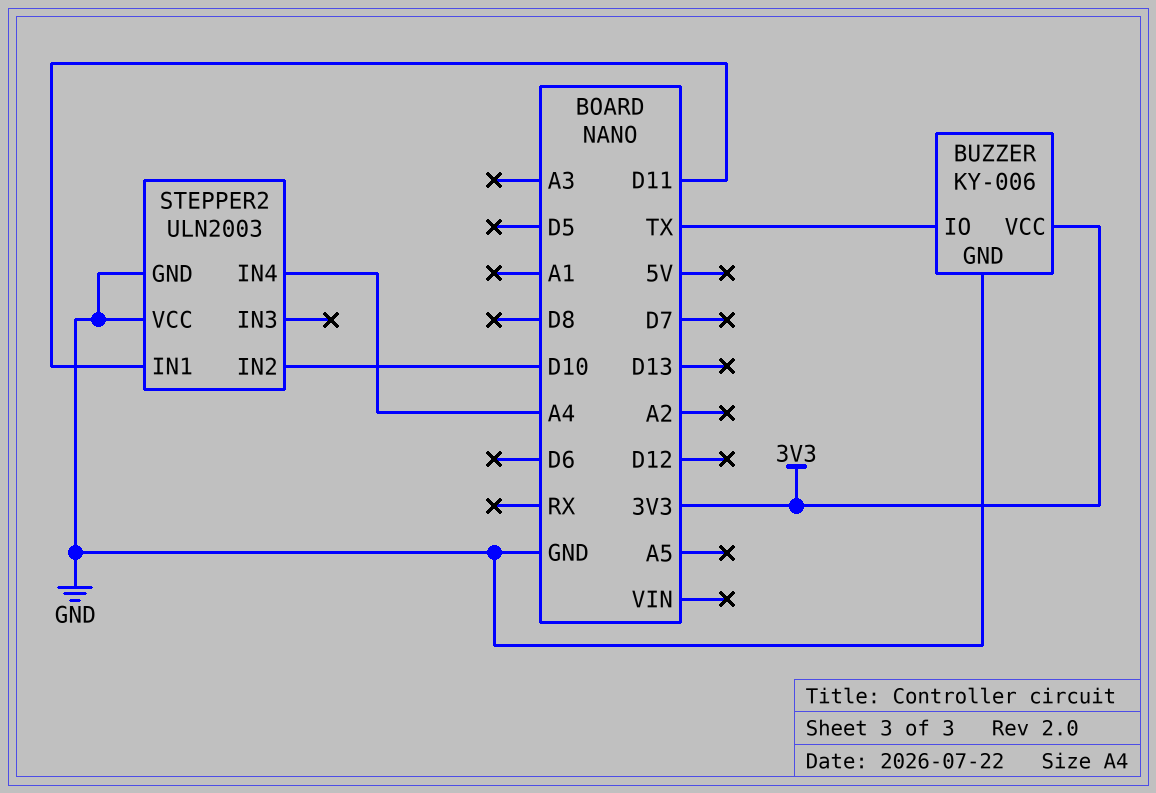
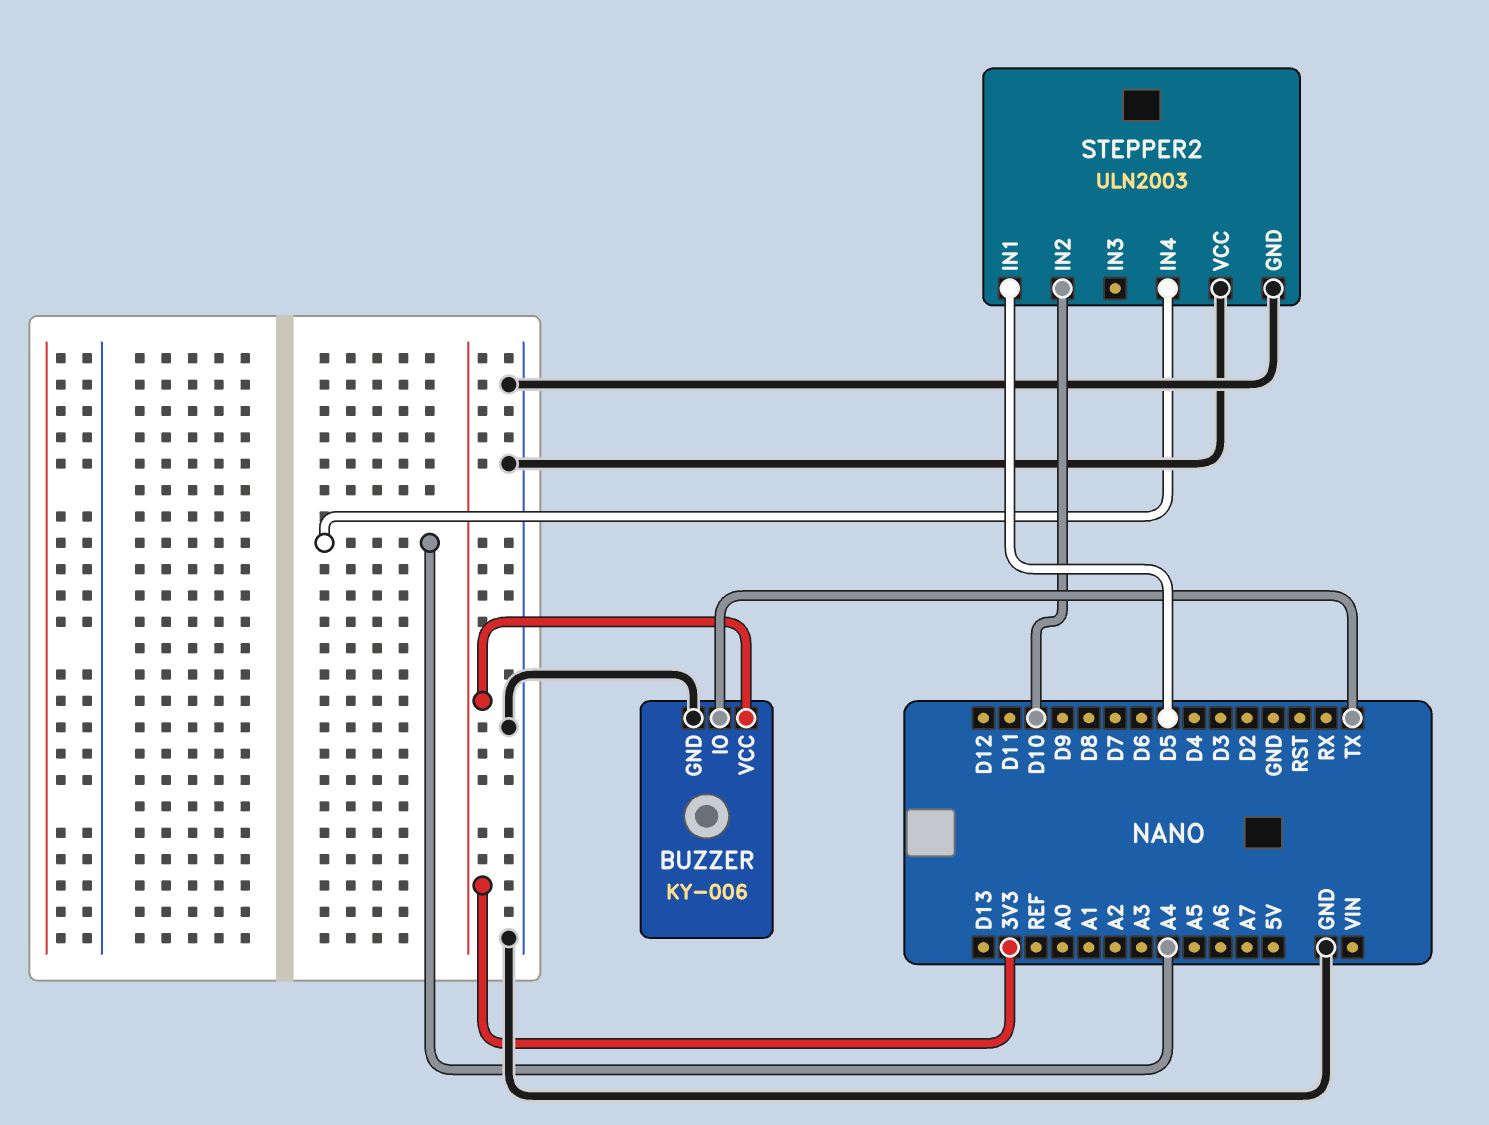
STEPPER2 pin IN1: D11 -> D5

